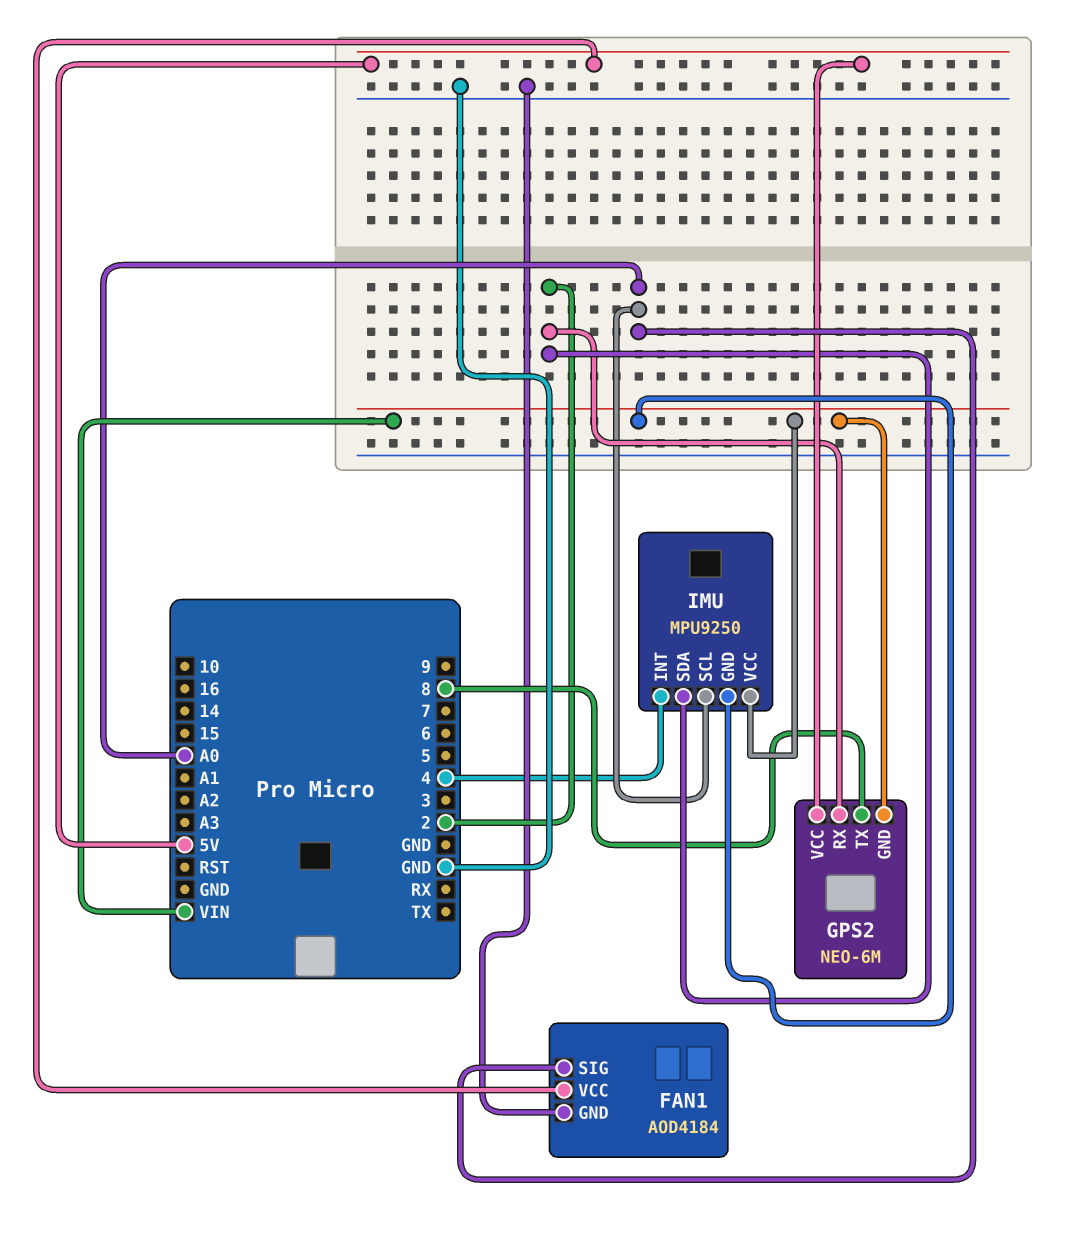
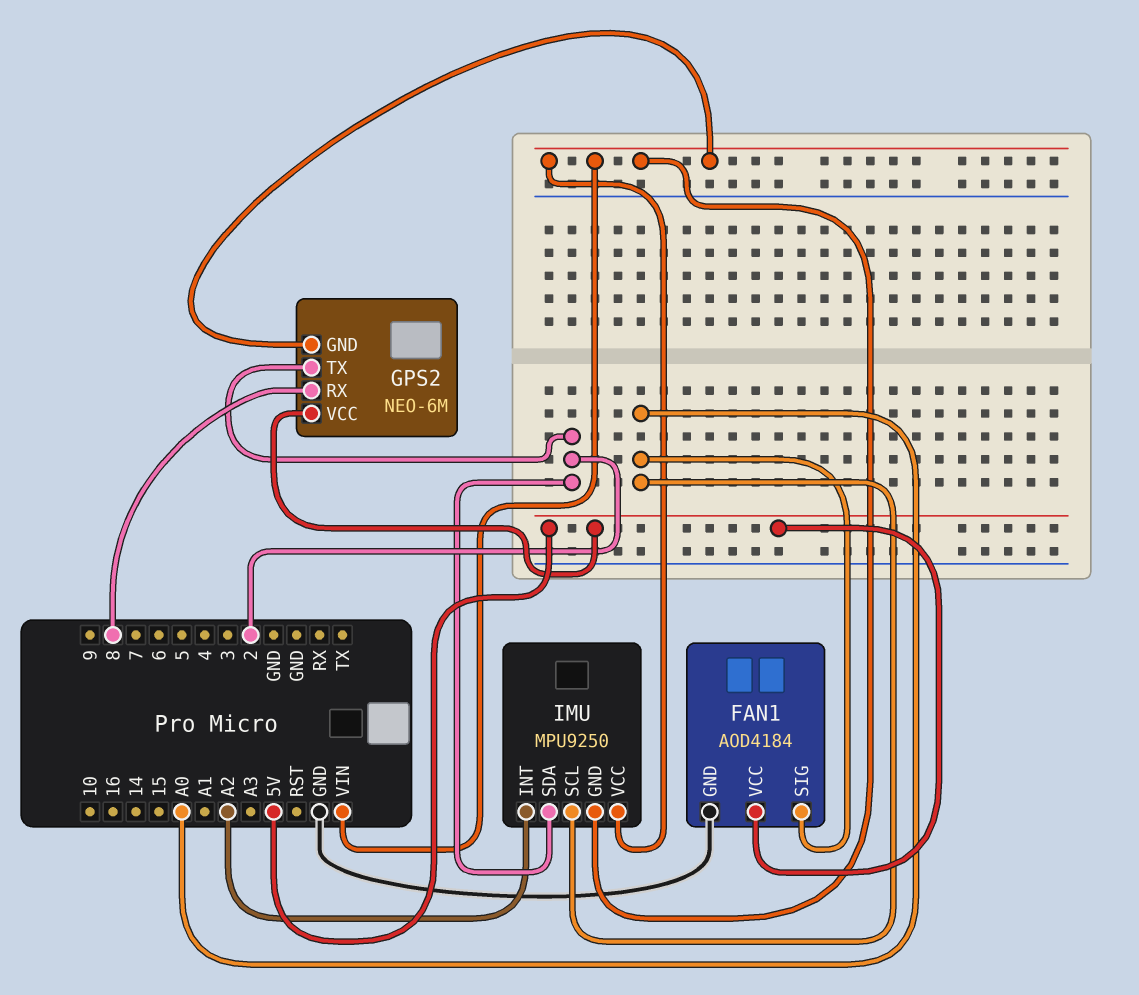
GPS2 pin RX: 2 -> 8
GPS2 pin TX: 8 -> 2
IMU pin INT: 4 -> A2

